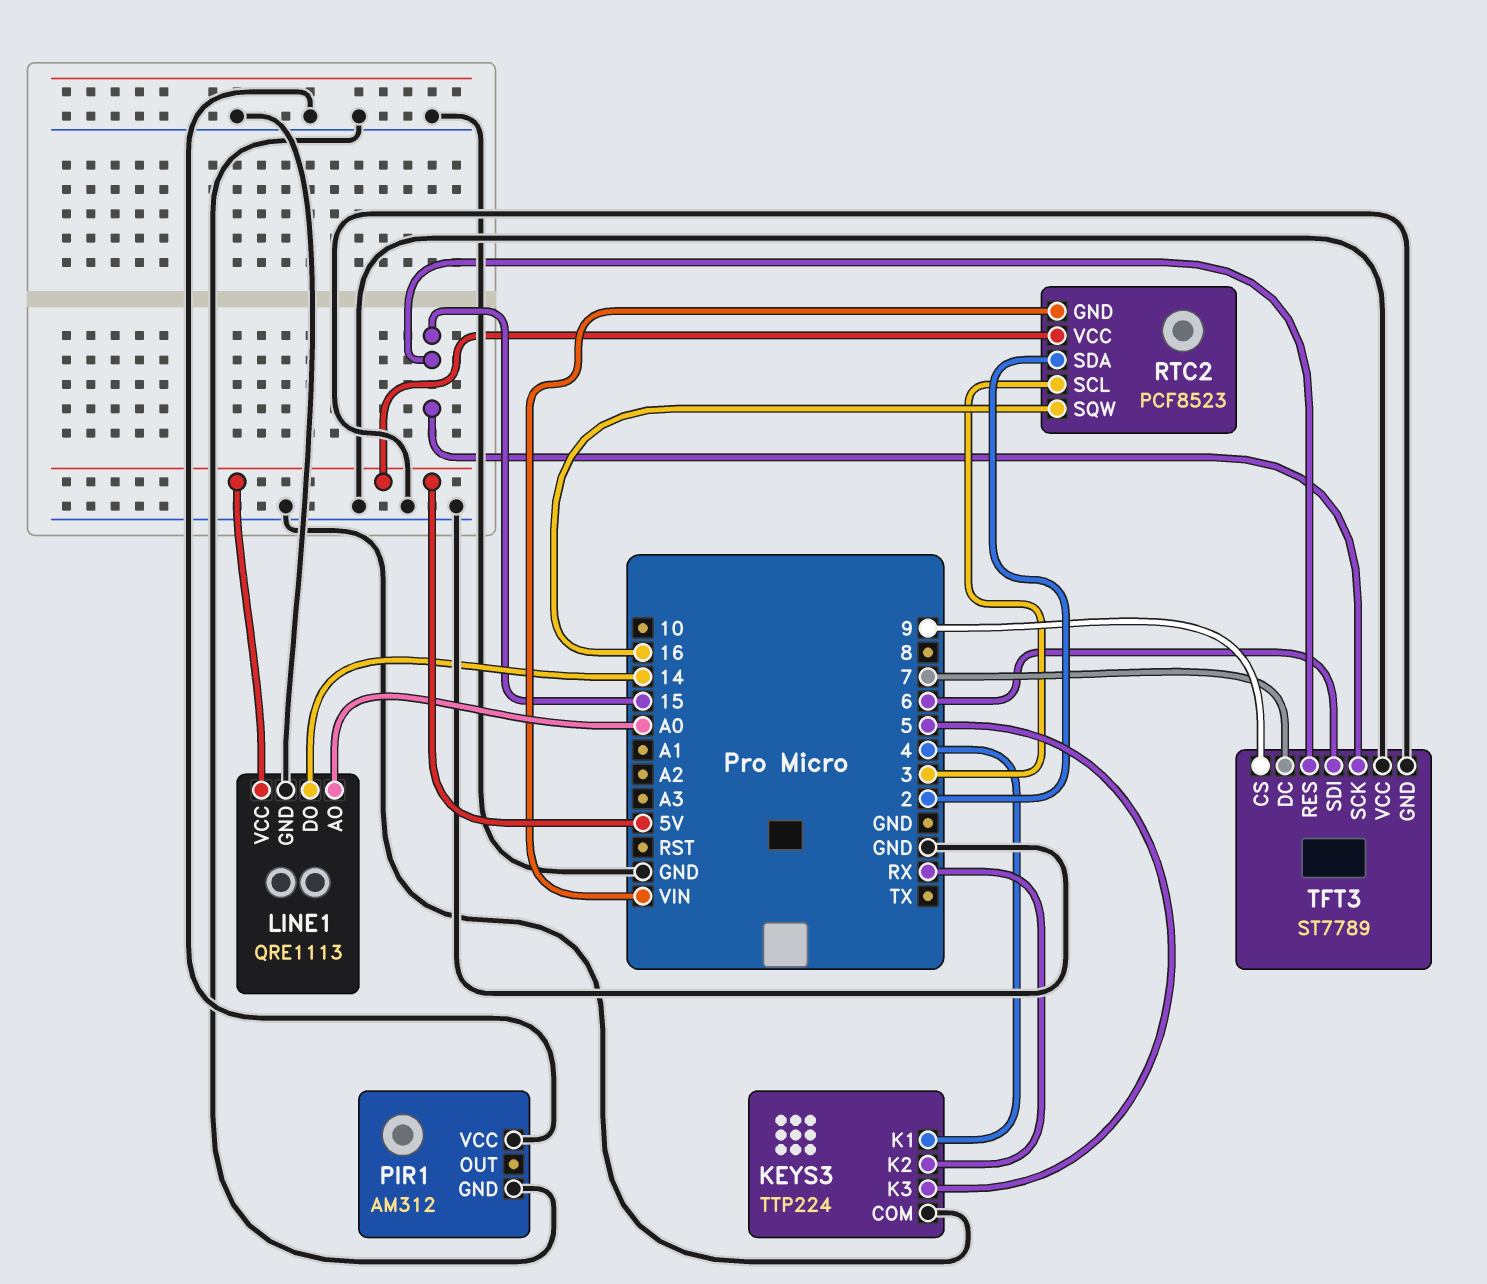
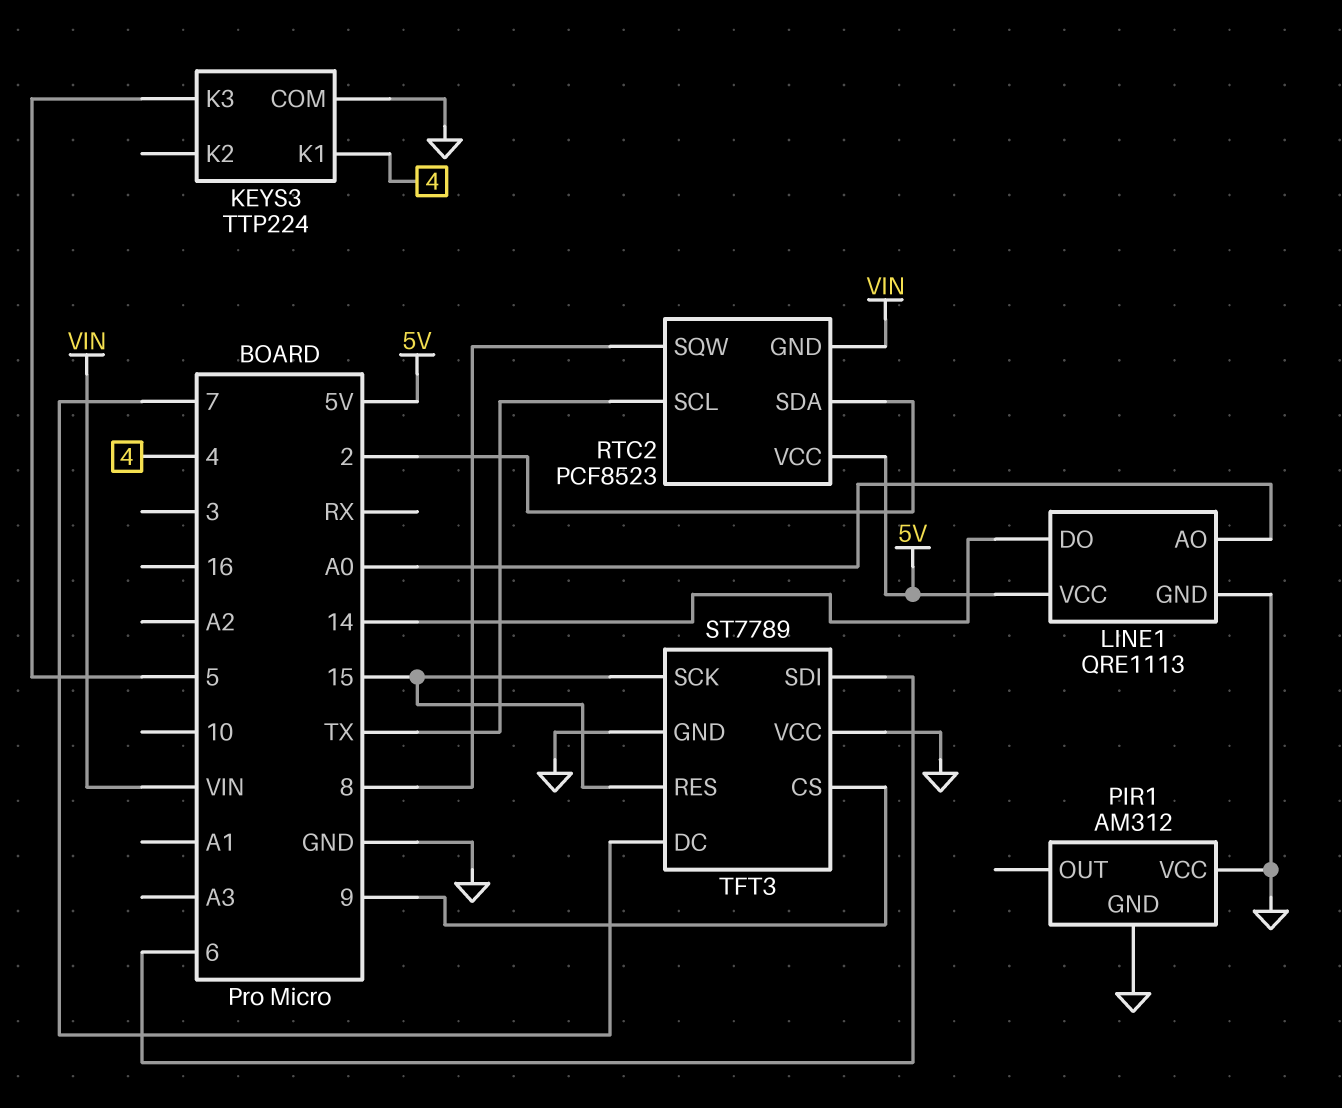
KEYS3 pin K2: RX -> none
RTC2 pin SCL: 3 -> TX
RTC2 pin SQW: 16 -> 8

